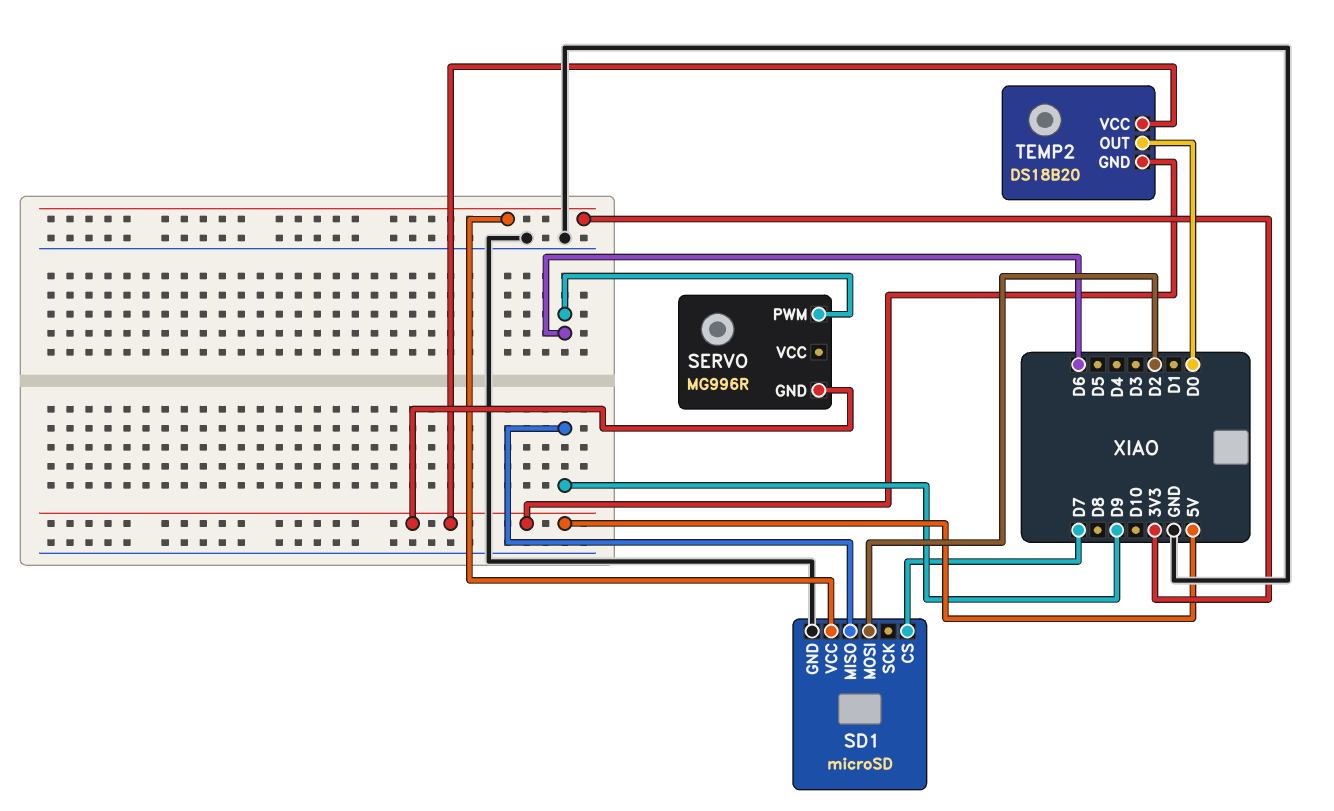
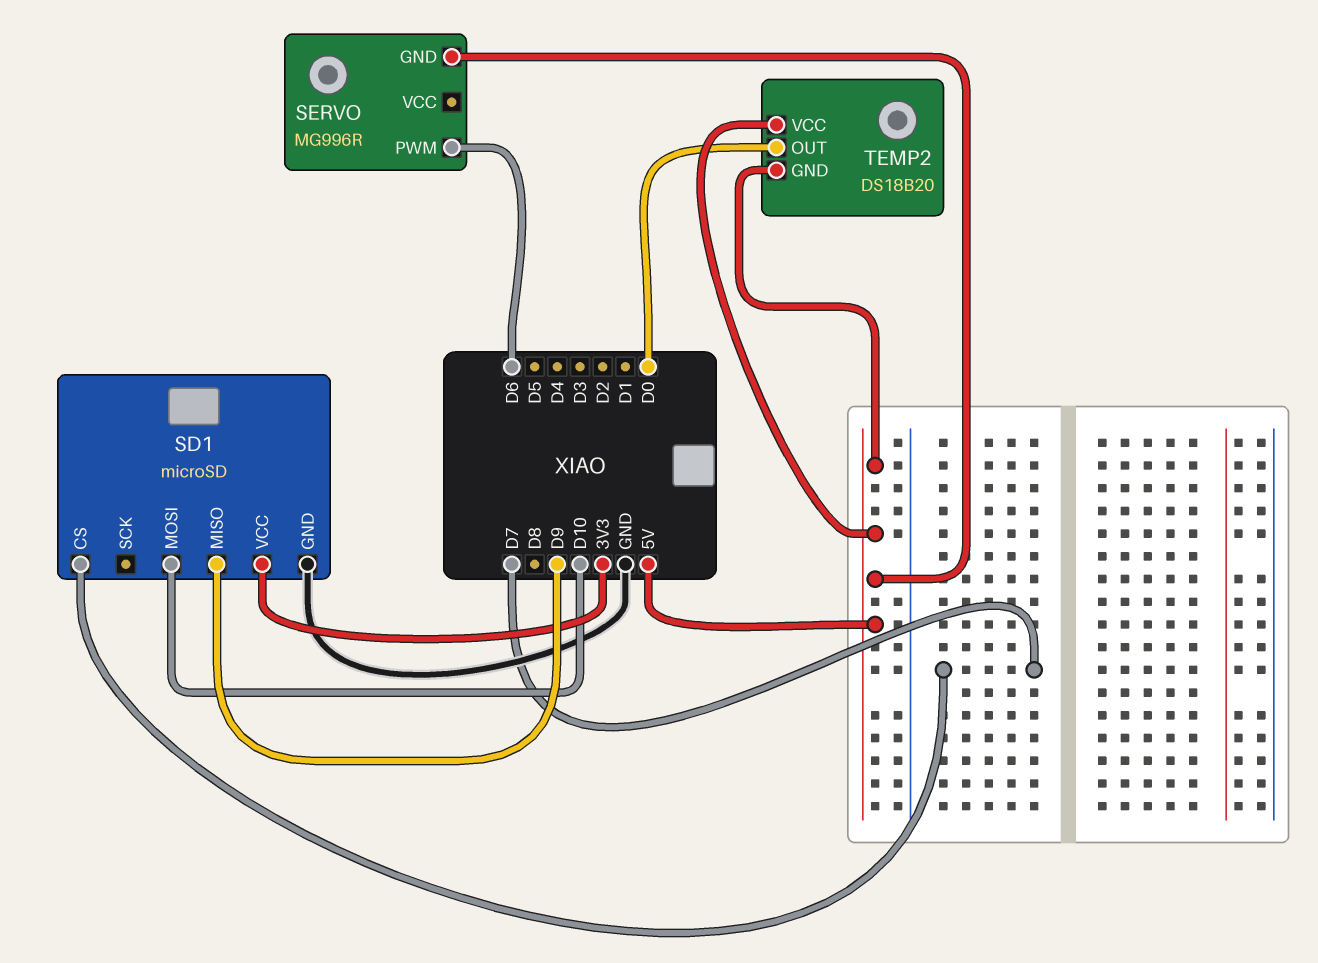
SD1 pin MOSI: D2 -> D10

